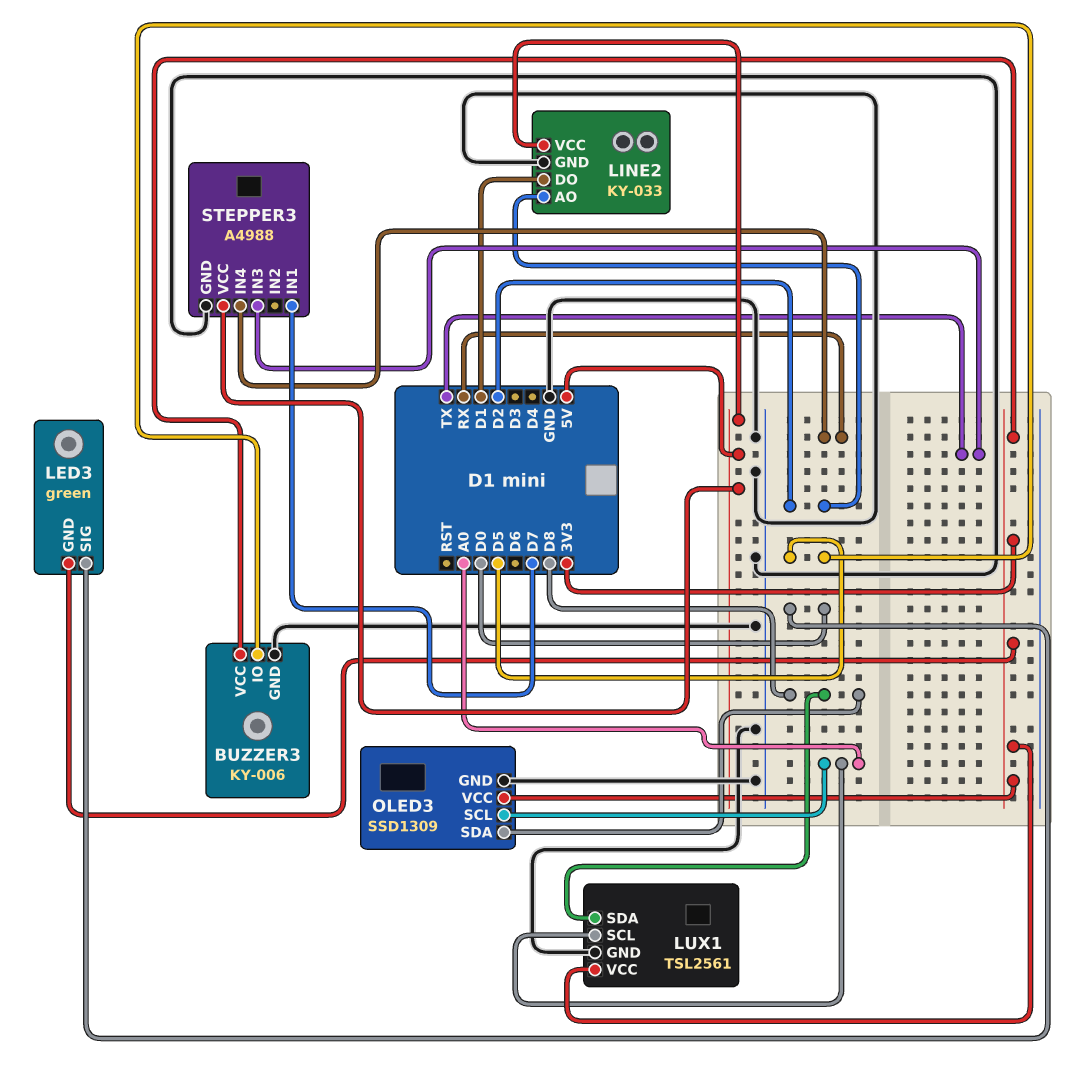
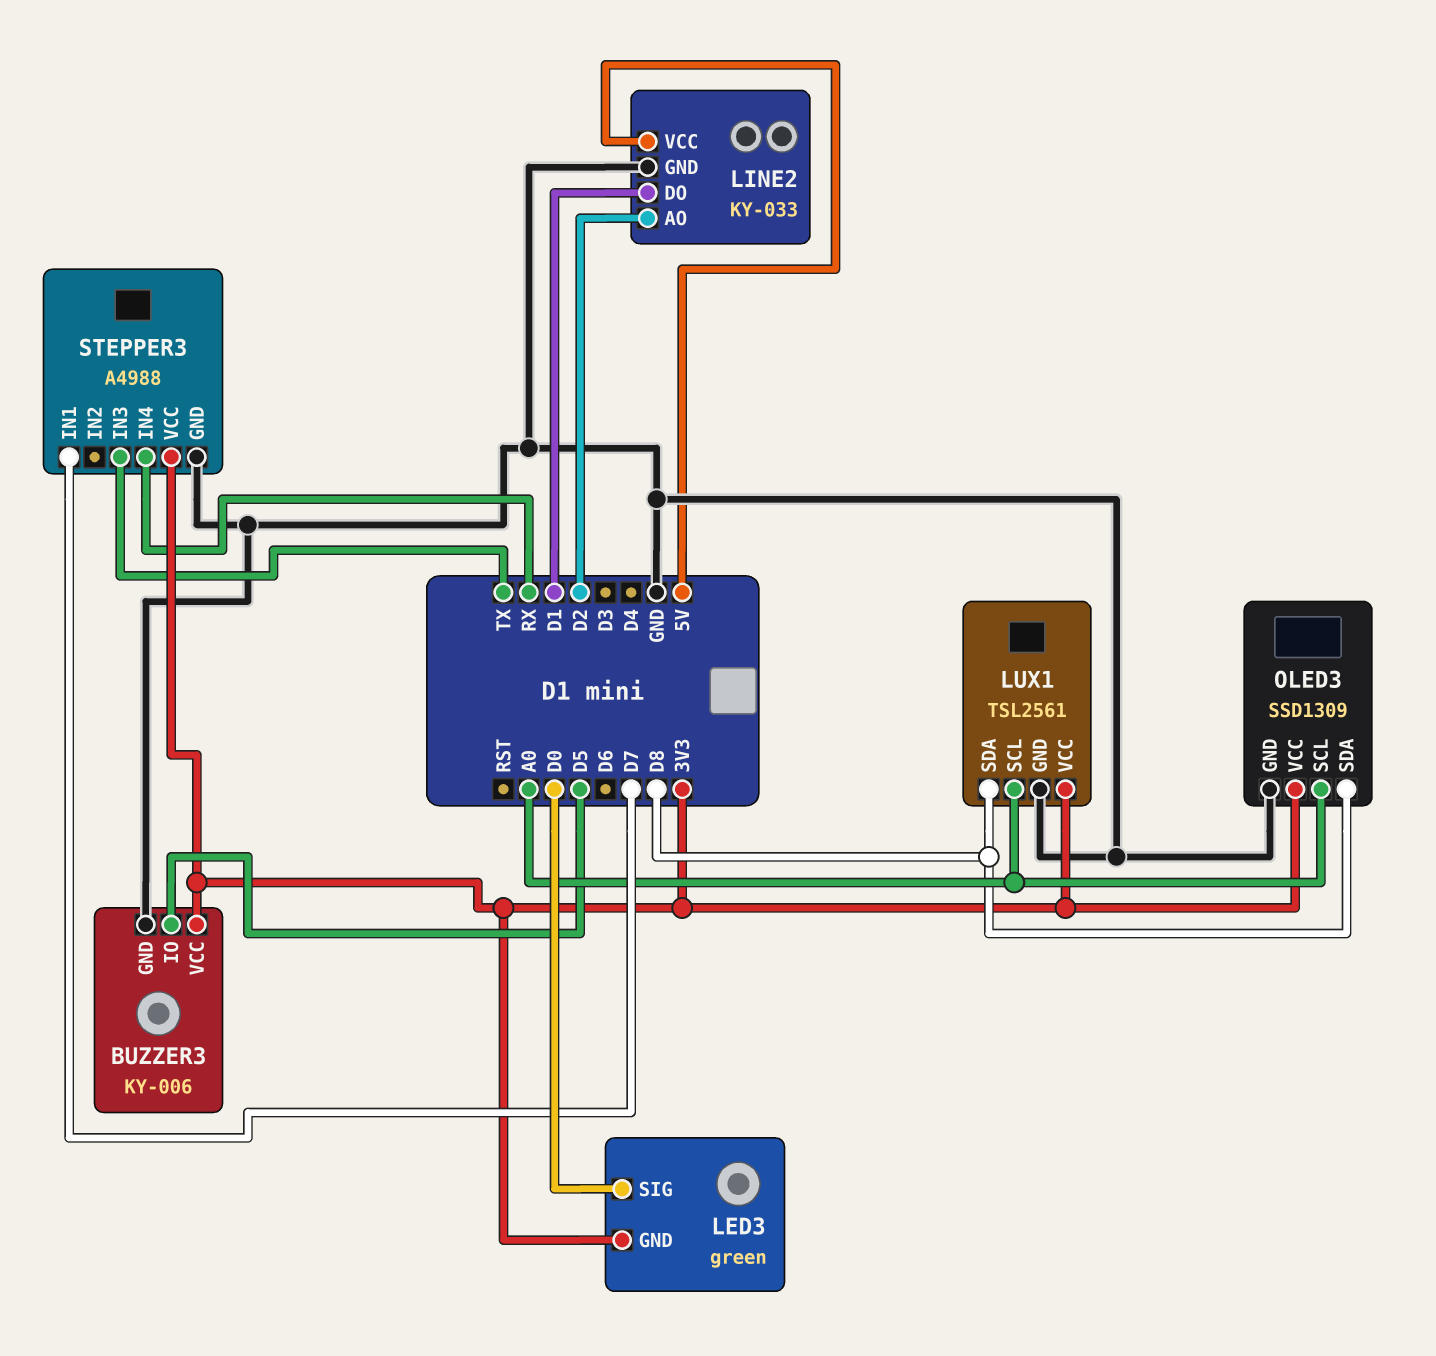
STEPPER3 pin VCC: 5V -> 3V3

